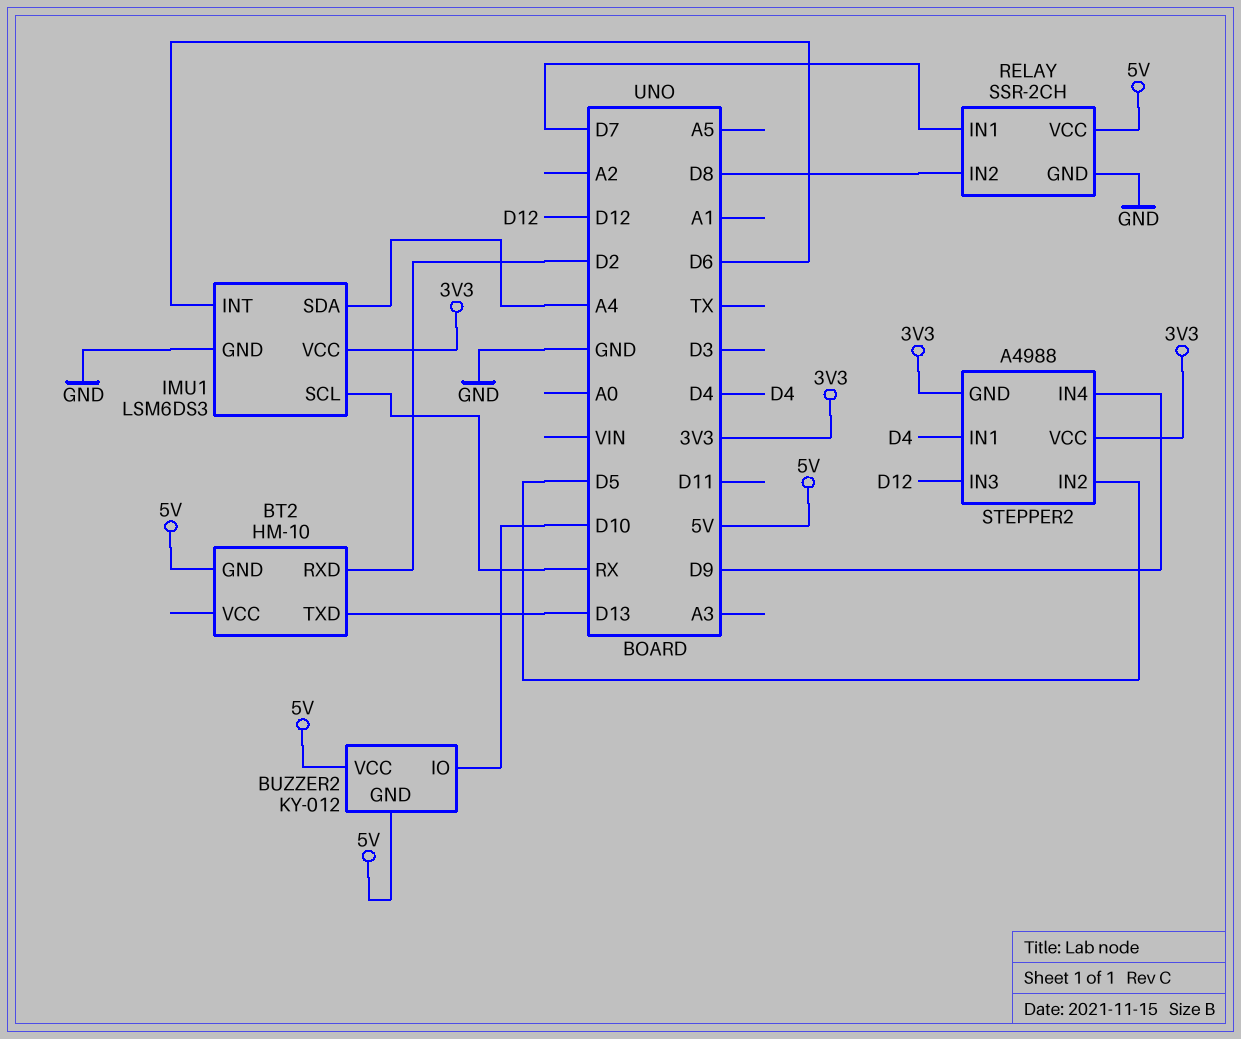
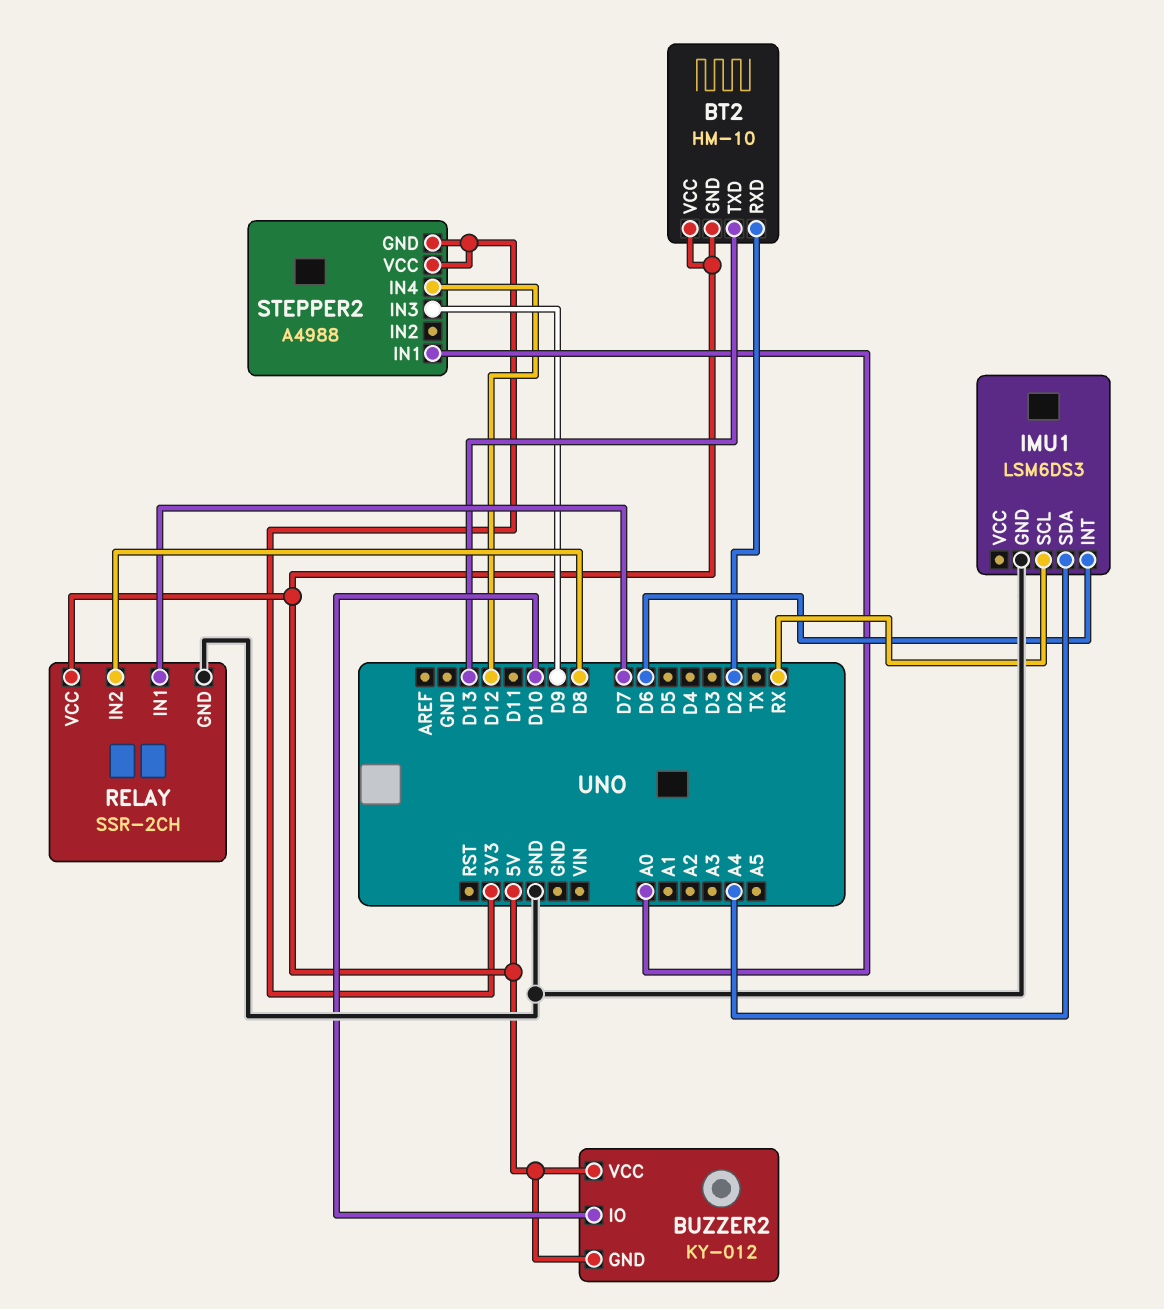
BT2 pin VCC: none -> 5V
IMU1 pin VCC: 3V3 -> none
STEPPER2 pin IN1: D4 -> A0
STEPPER2 pin IN2: D5 -> none
STEPPER2 pin IN3: D12 -> D9
STEPPER2 pin IN4: D9 -> D12

